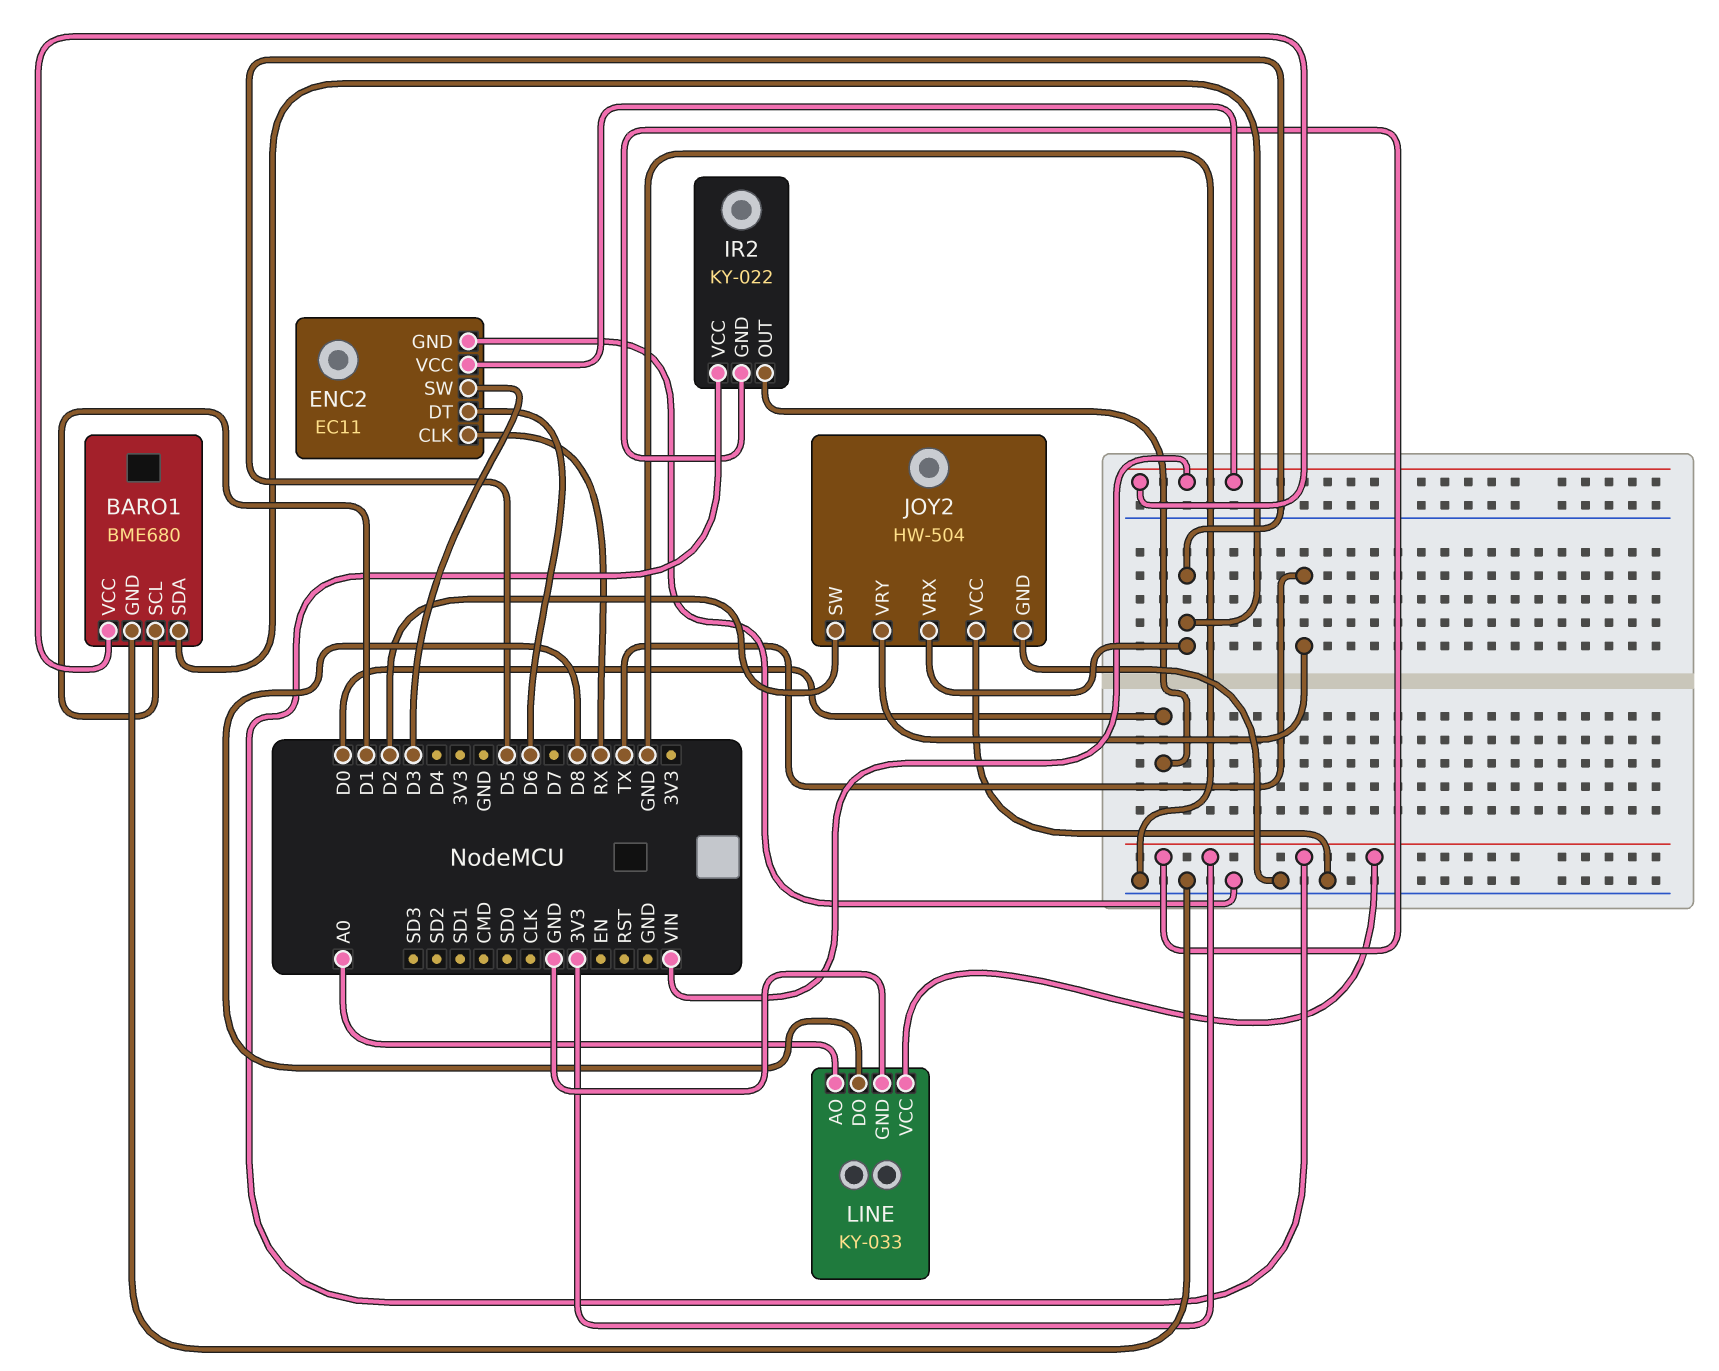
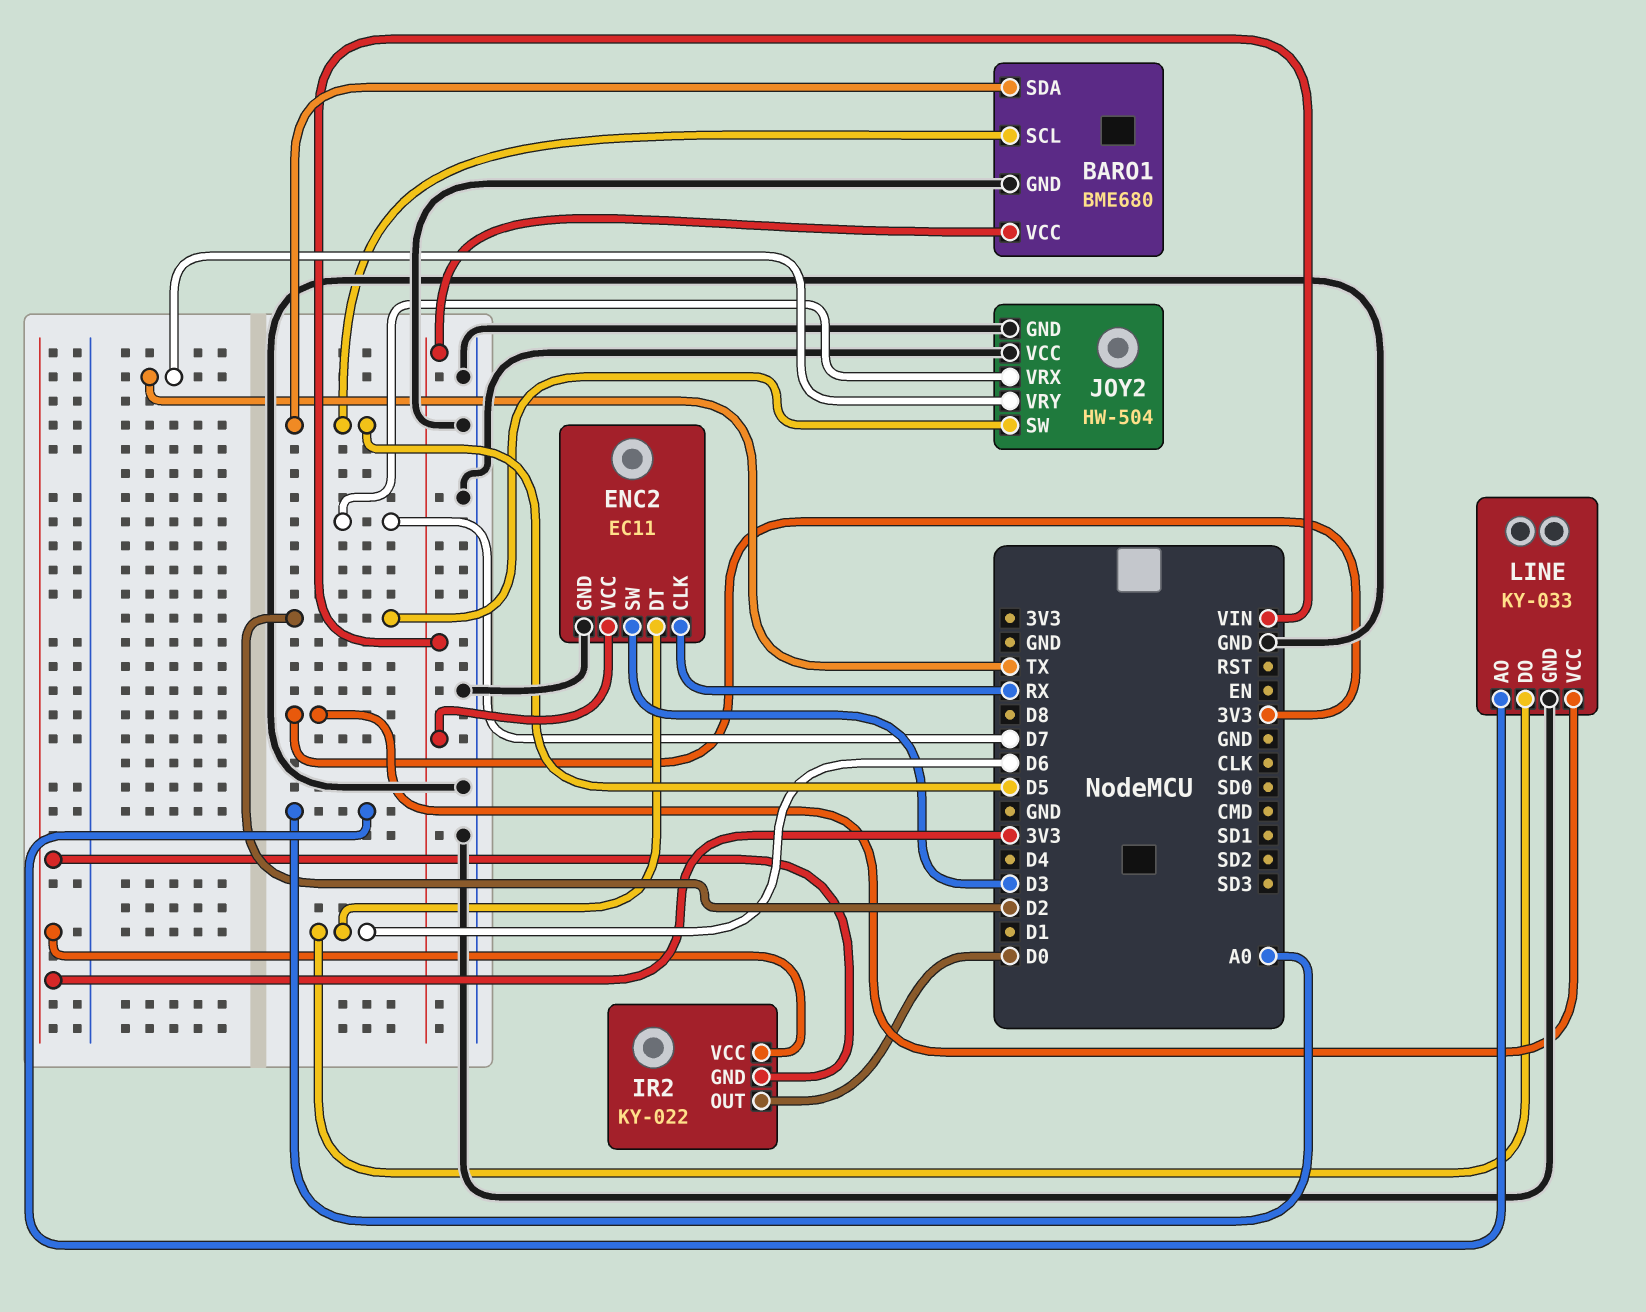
BARO1 pin SCL: D1 -> D5
JOY2 pin VRX: D5 -> D7
LINE pin DO: D8 -> D6

